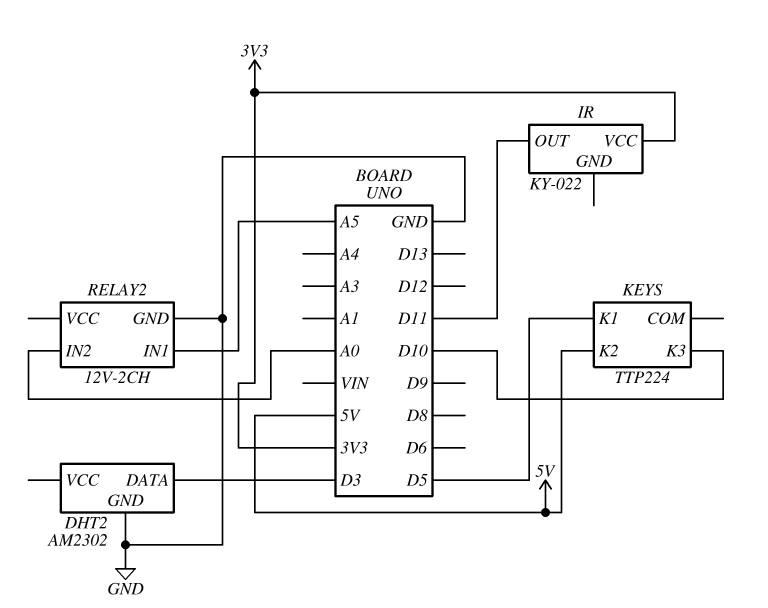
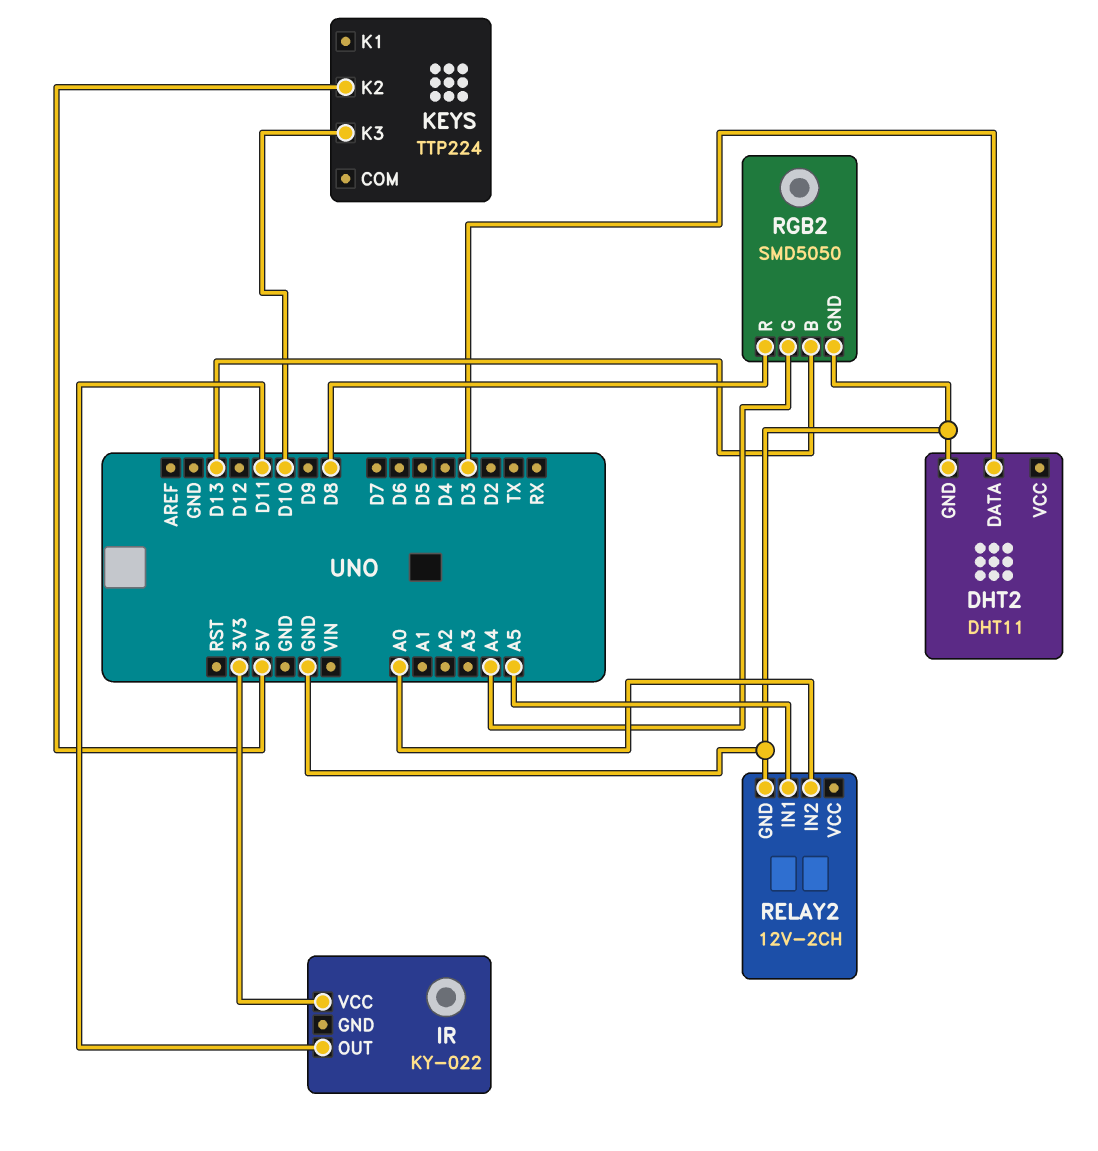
DHT2: AM2302 -> DHT11
KEYS pin K1: D5 -> none
RGB2: none -> SMD5050
RGB2 pin B: none -> D13
RGB2 pin G: none -> A4
RGB2 pin GND: none -> GND
RGB2 pin R: none -> D8

